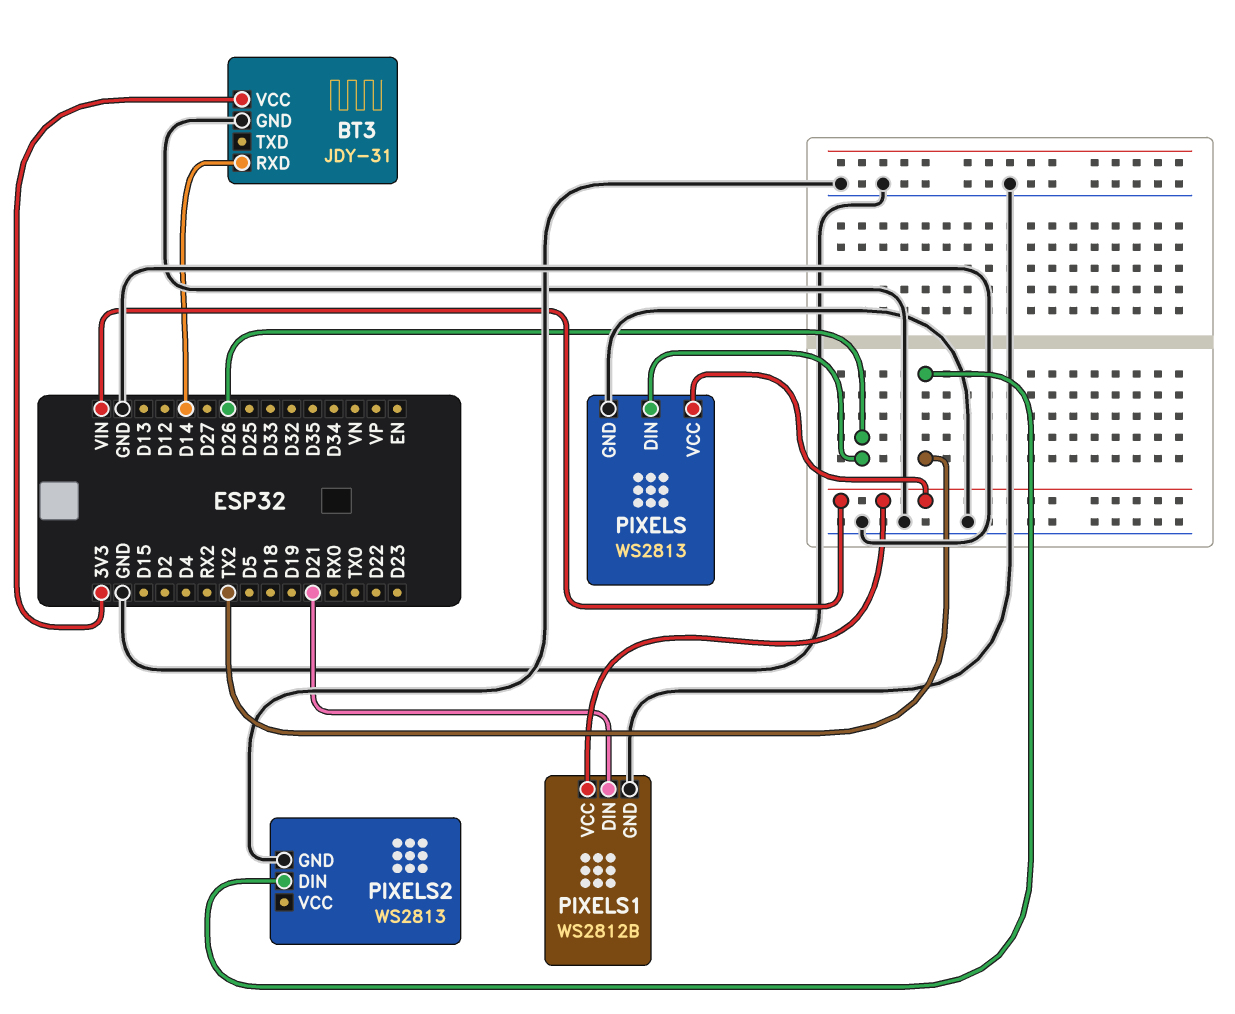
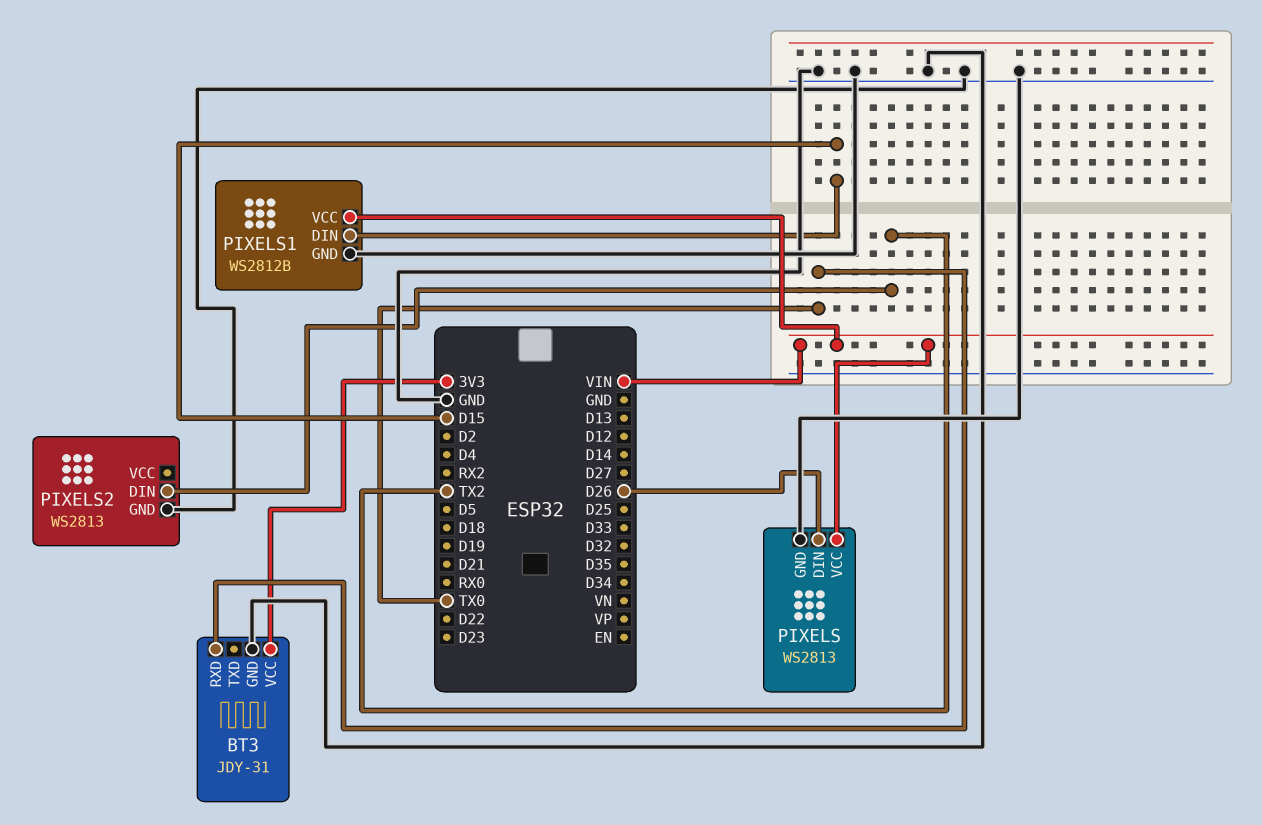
BT3 pin RXD: D14 -> TX0
PIXELS1 pin DIN: D21 -> D15

